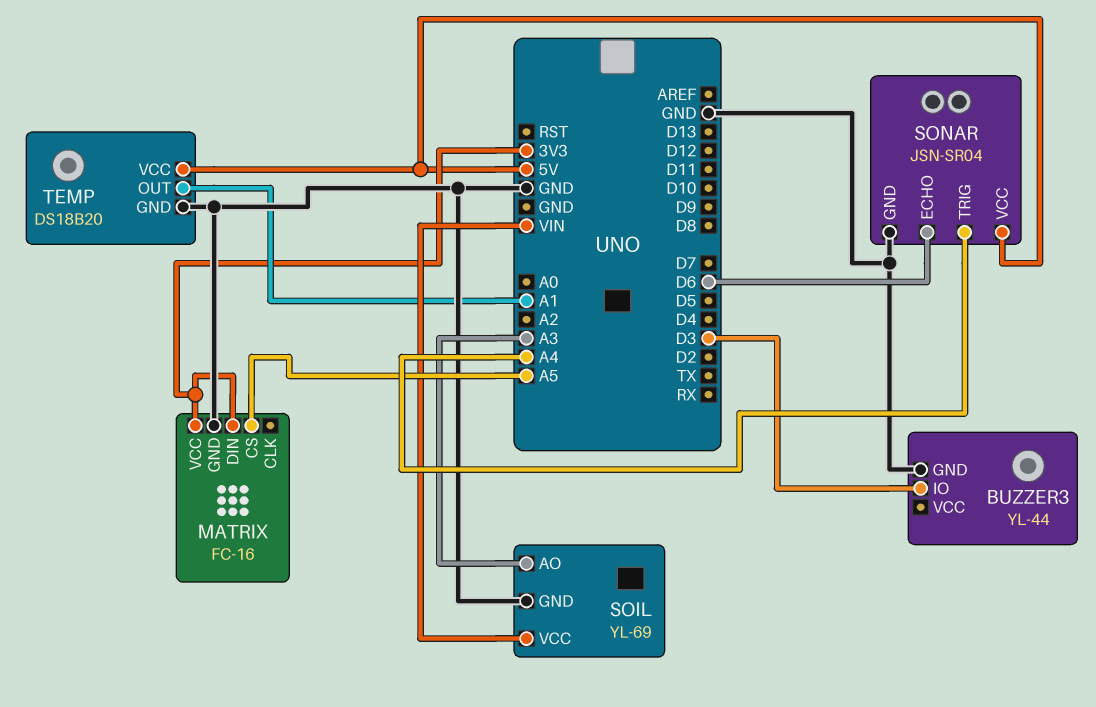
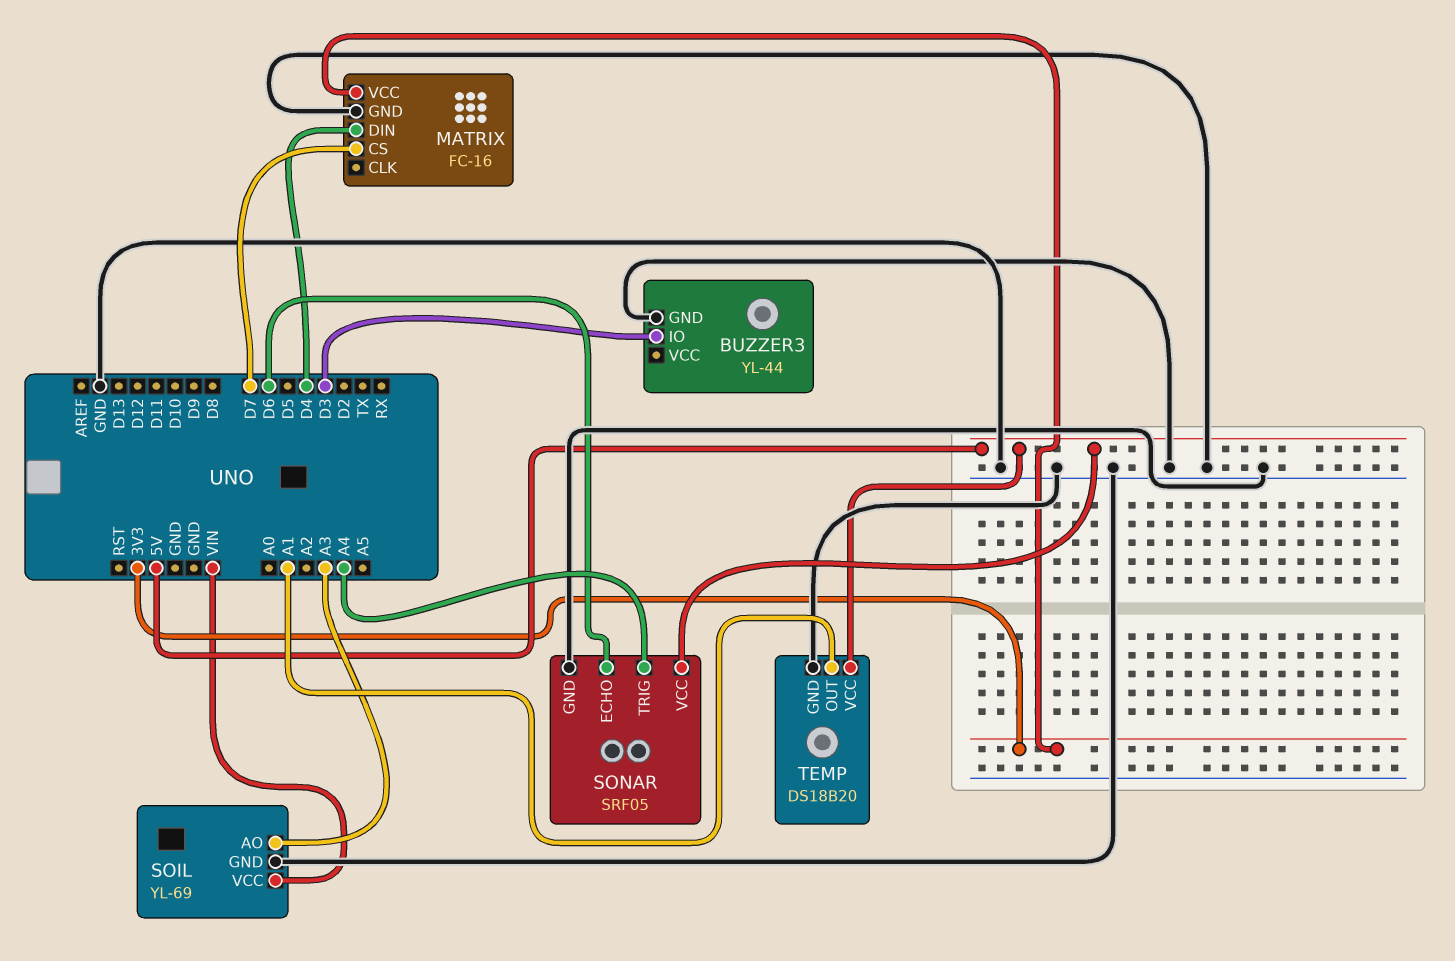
MATRIX pin CS: A5 -> D7
MATRIX pin DIN: 3V3 -> D4
SONAR: JSN-SR04 -> SRF05

